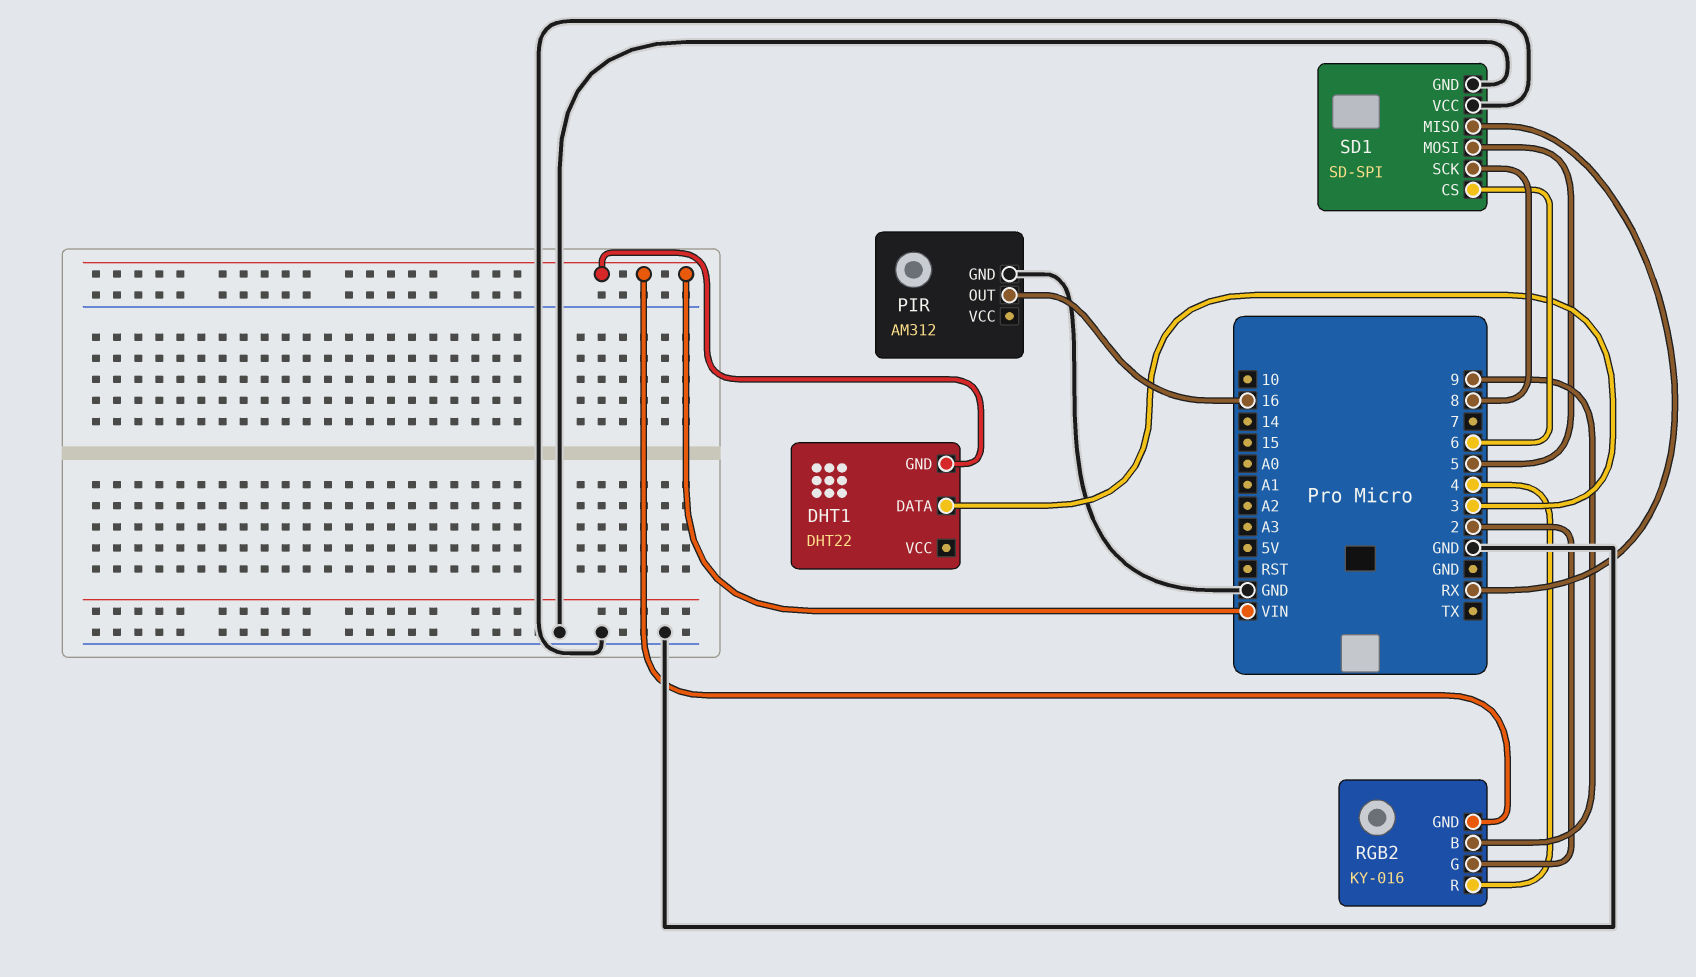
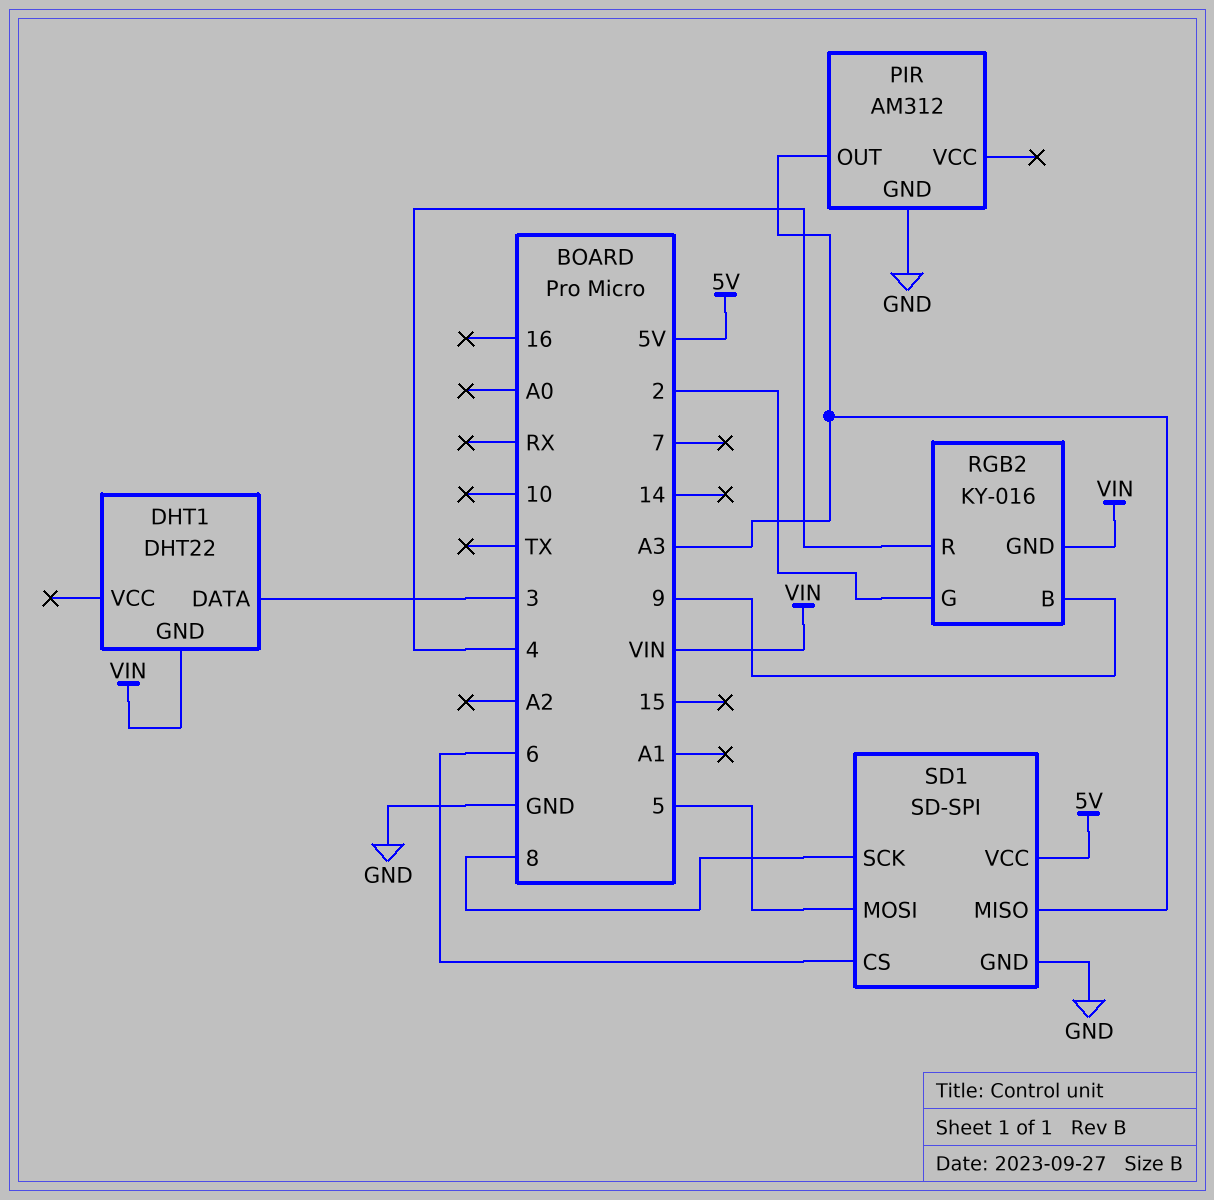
PIR pin OUT: 16 -> A3
SD1 pin MISO: RX -> A3
SD1 pin VCC: GND -> 5V

